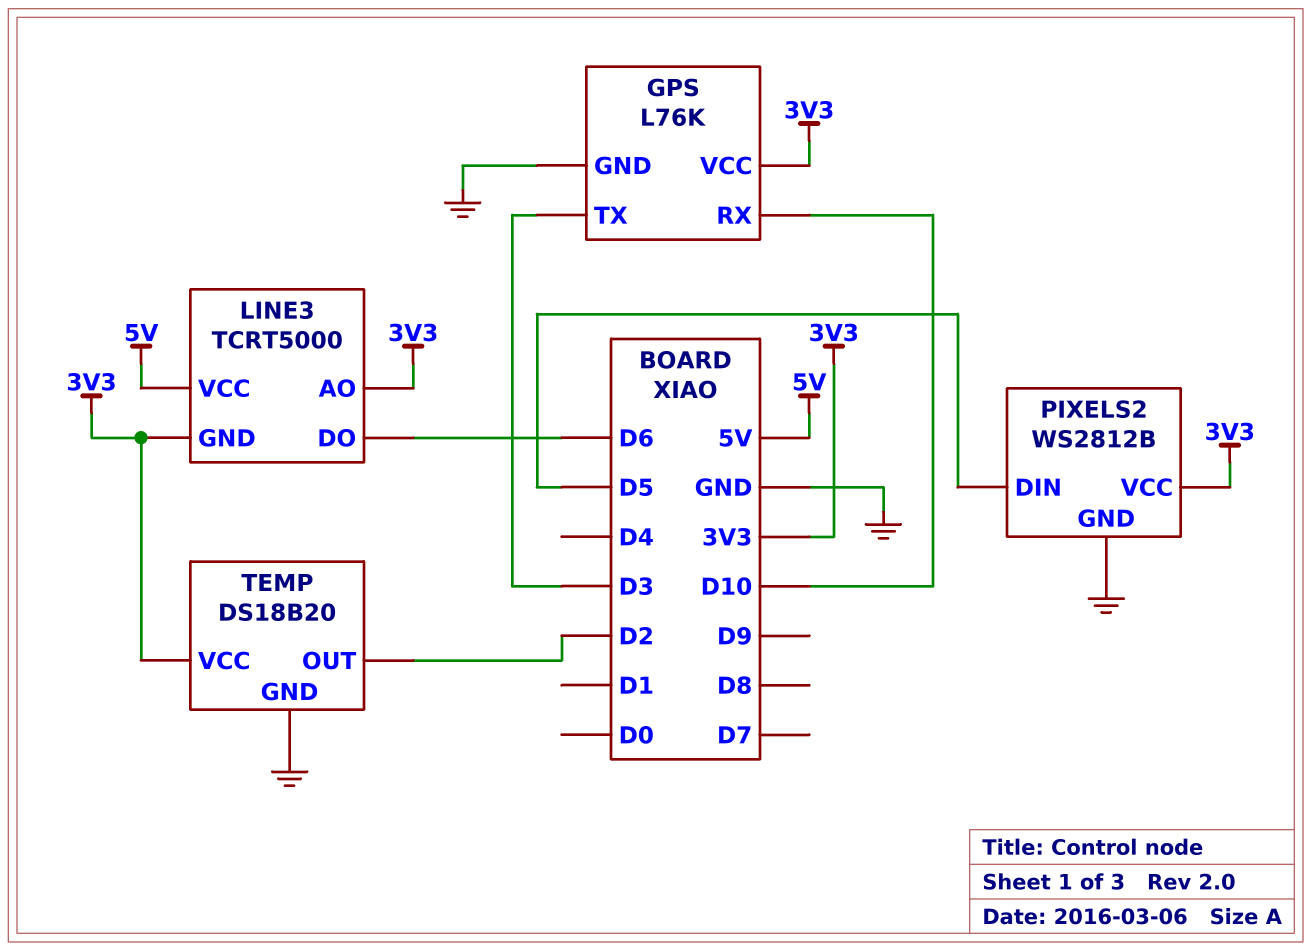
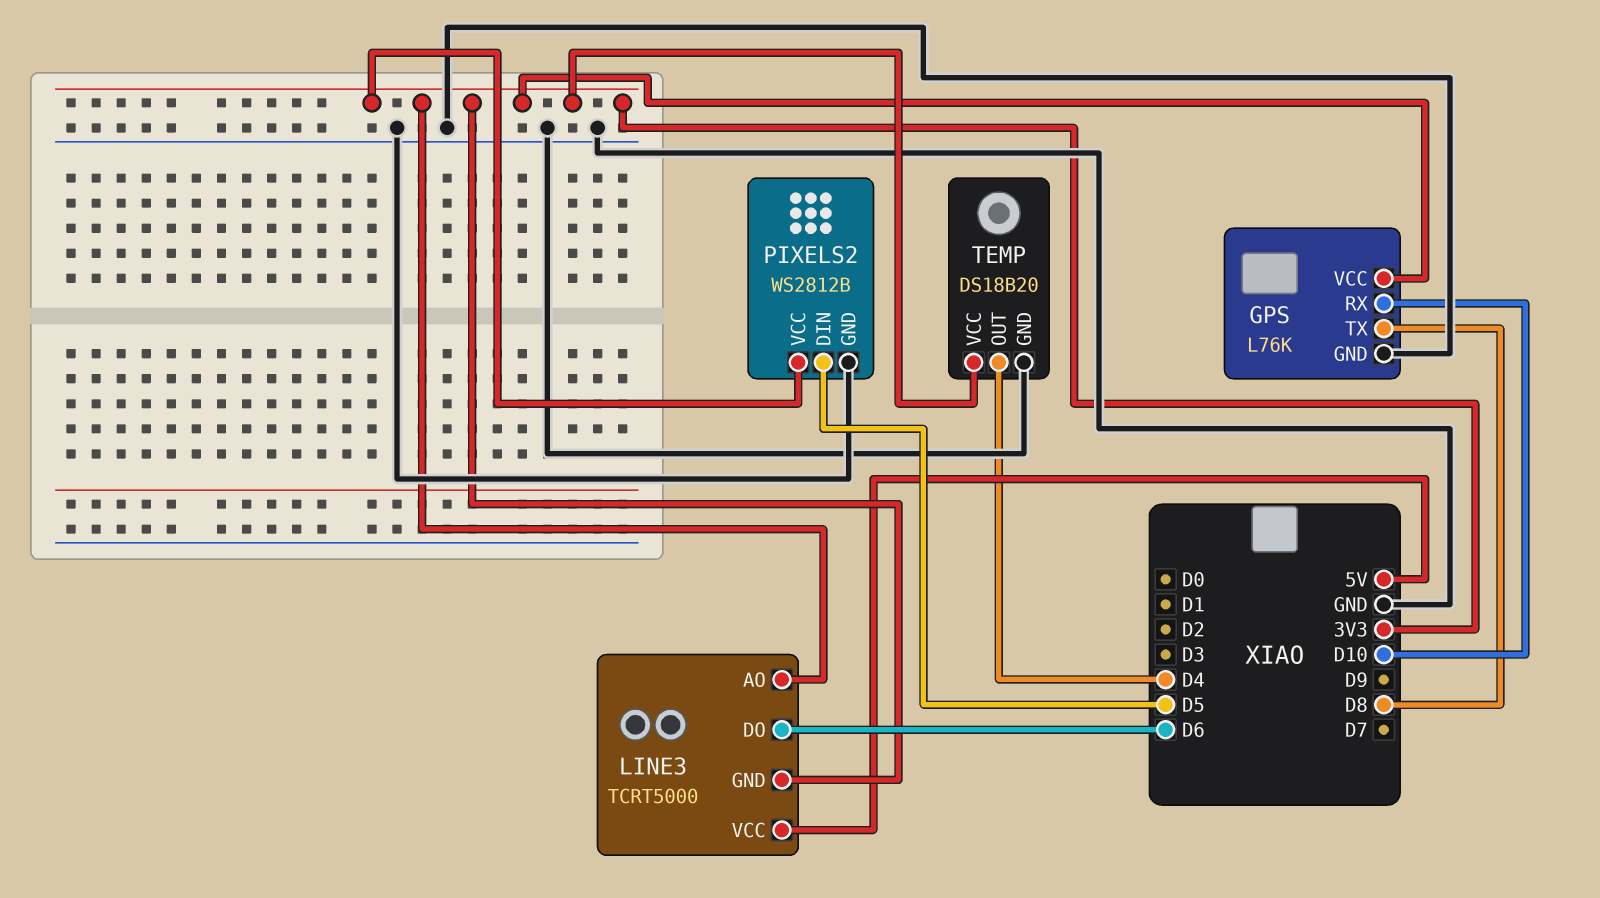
GPS pin TX: D3 -> D8
TEMP pin OUT: D2 -> D4

